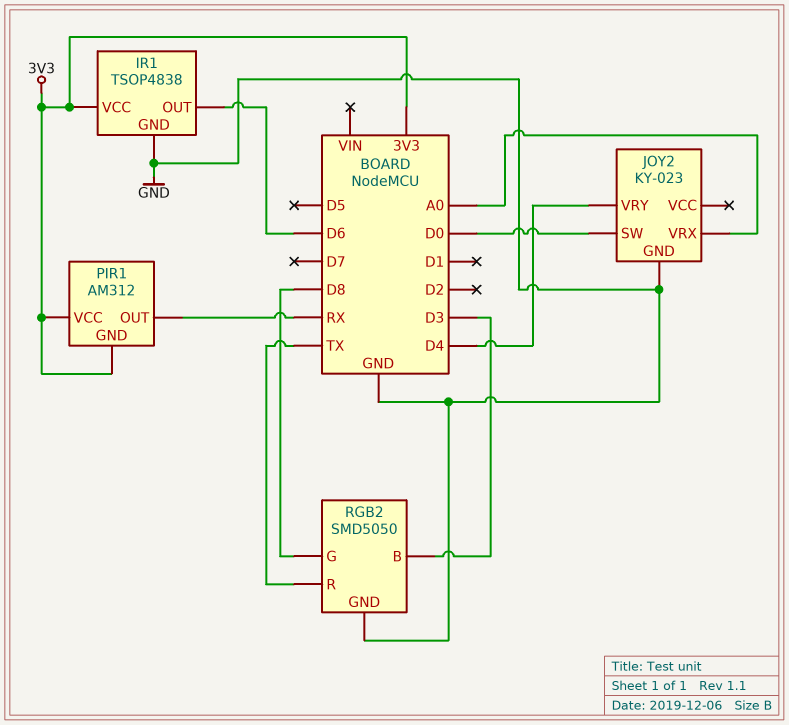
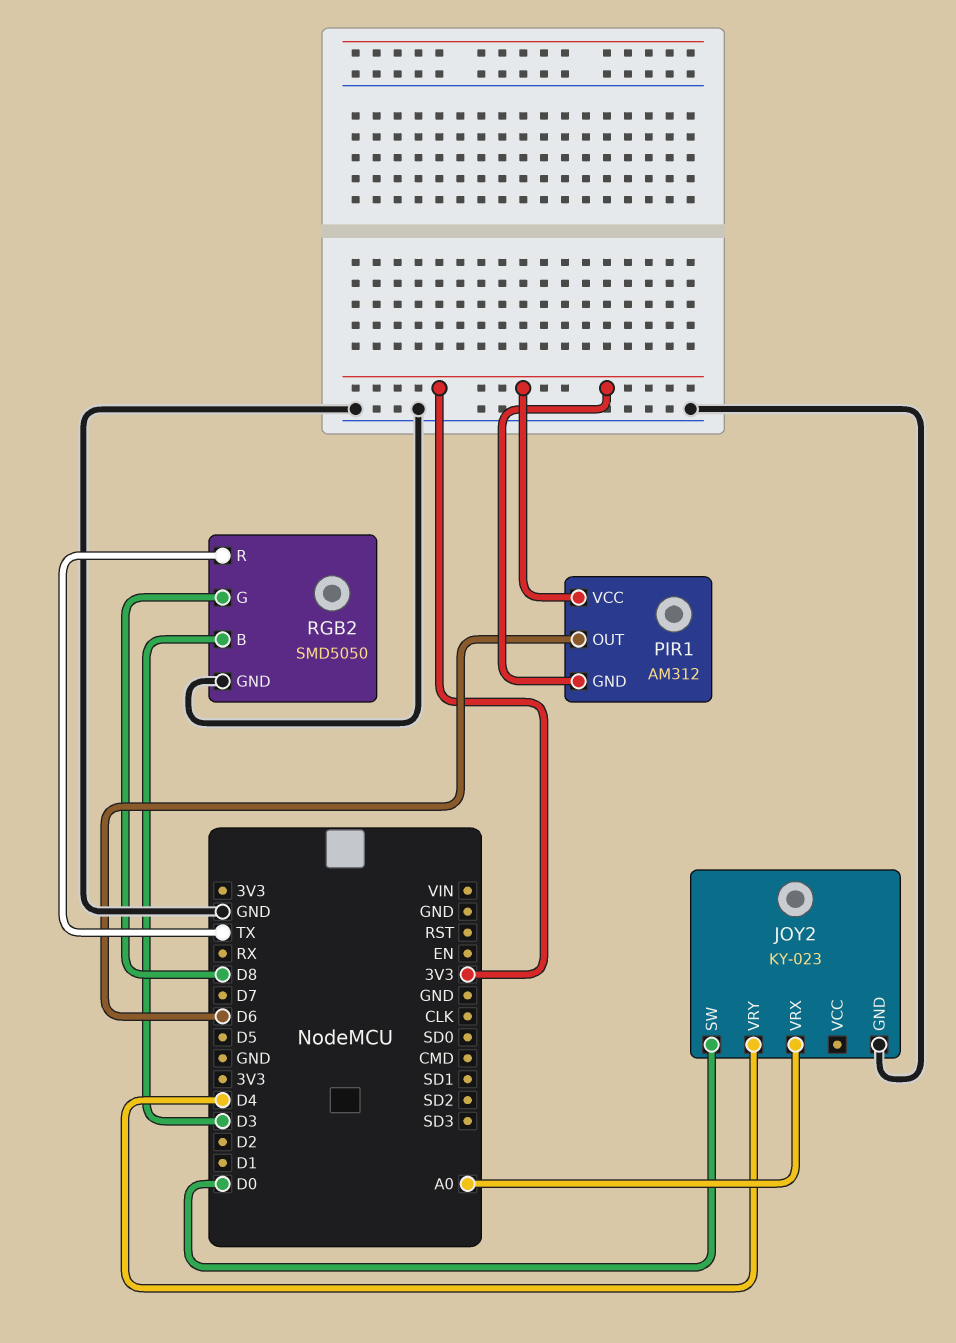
IR1: TSOP4838 -> none
IR1 pin GND: GND -> none
IR1 pin OUT: D6 -> none
IR1 pin VCC: 3V3 -> none
PIR1 pin OUT: RX -> D6

